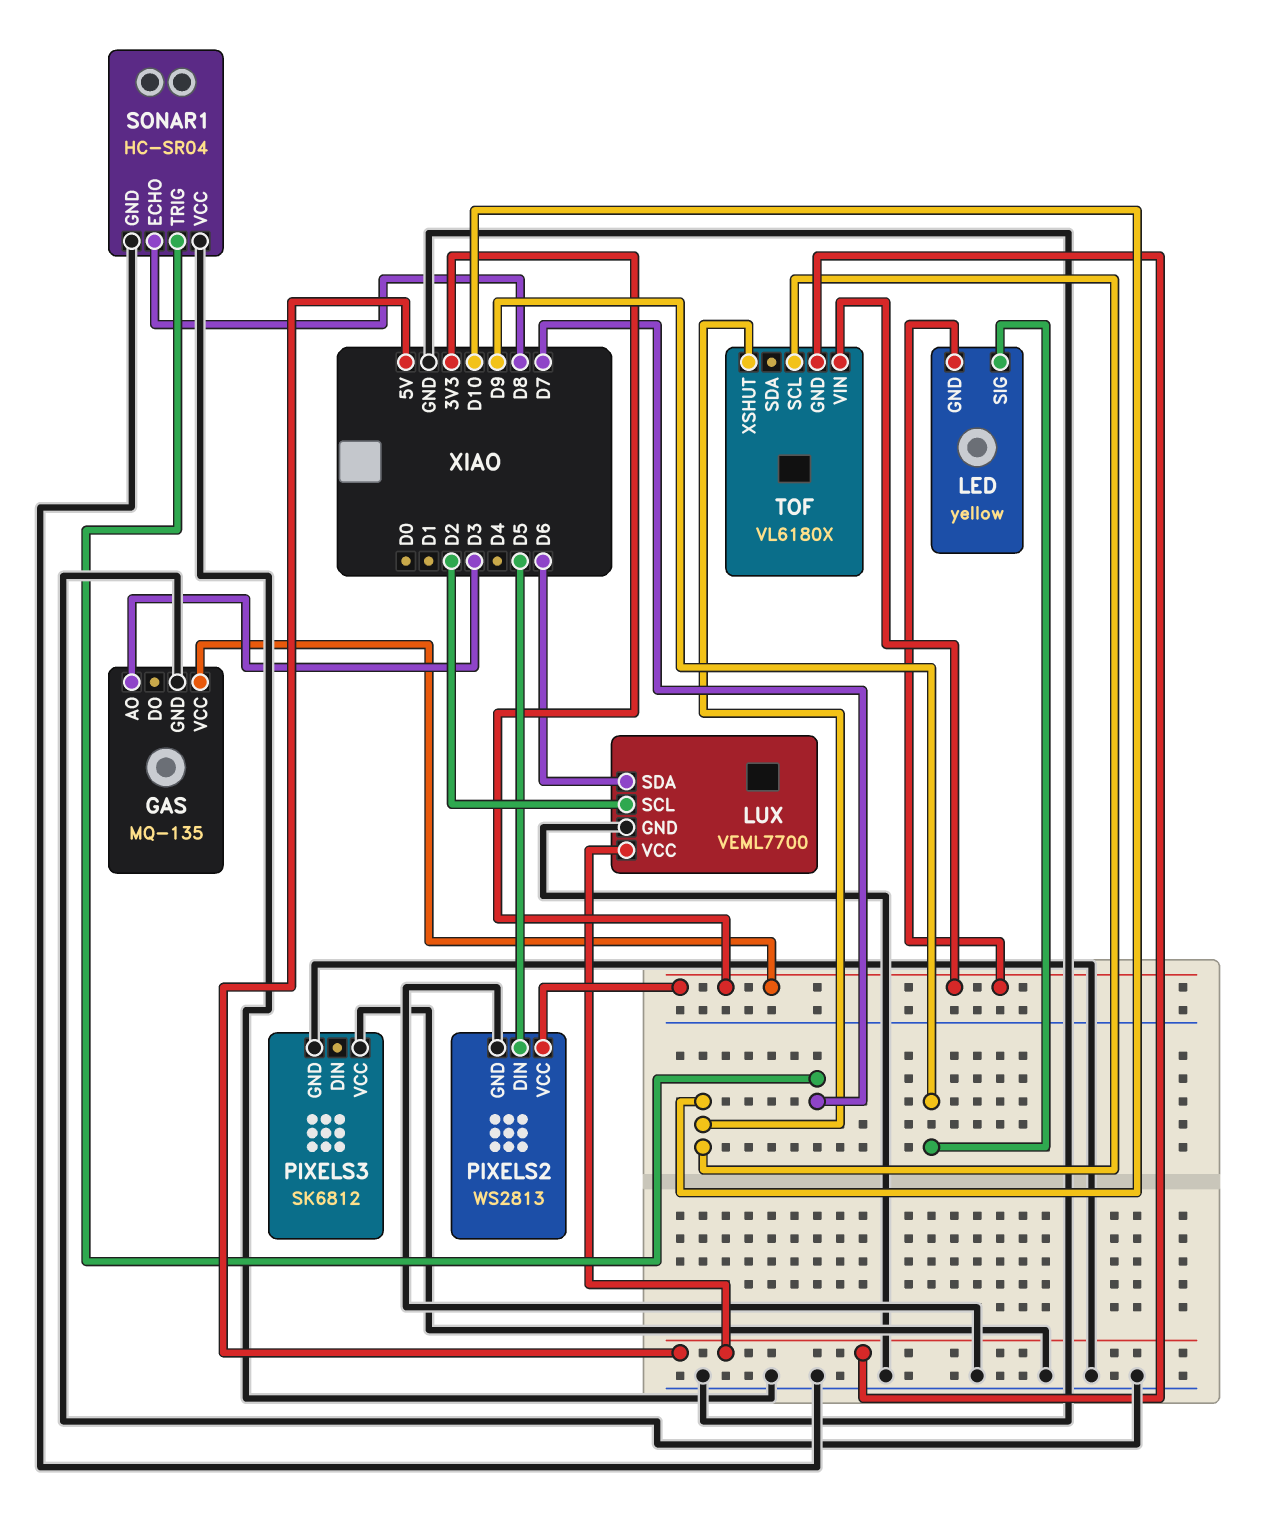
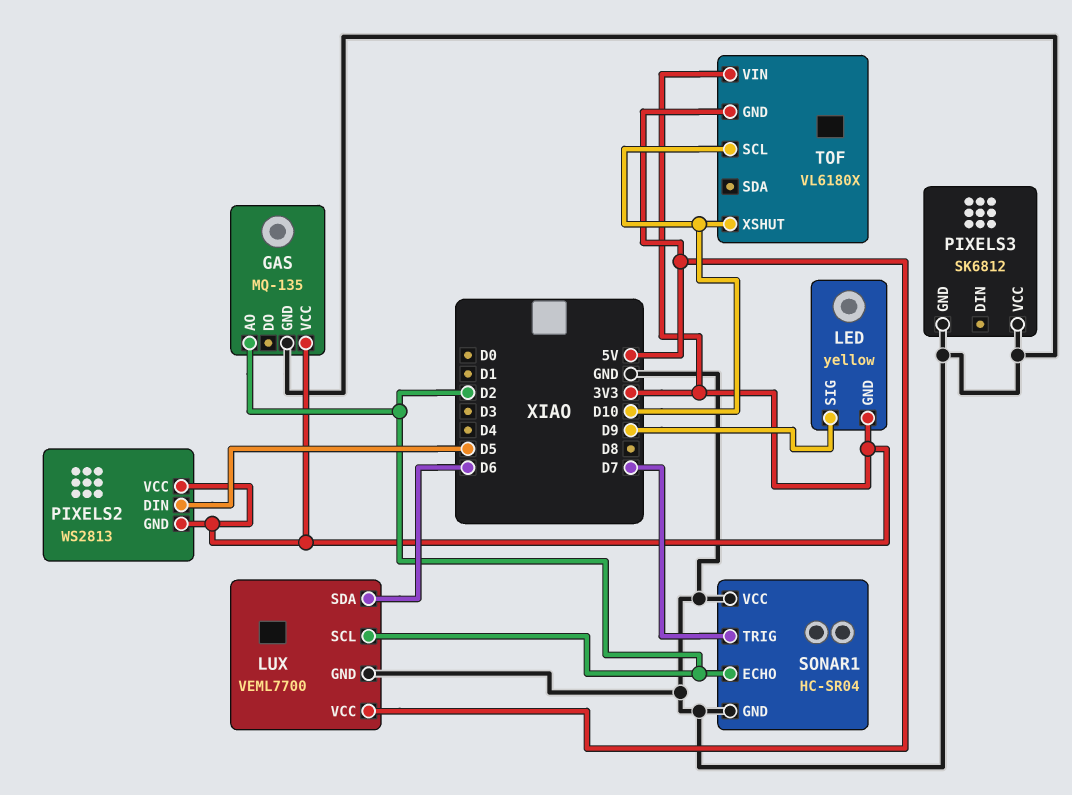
GAS pin AO: D3 -> D2
PIXELS2 pin GND: GND -> 3V3
SONAR1 pin ECHO: D8 -> D2

